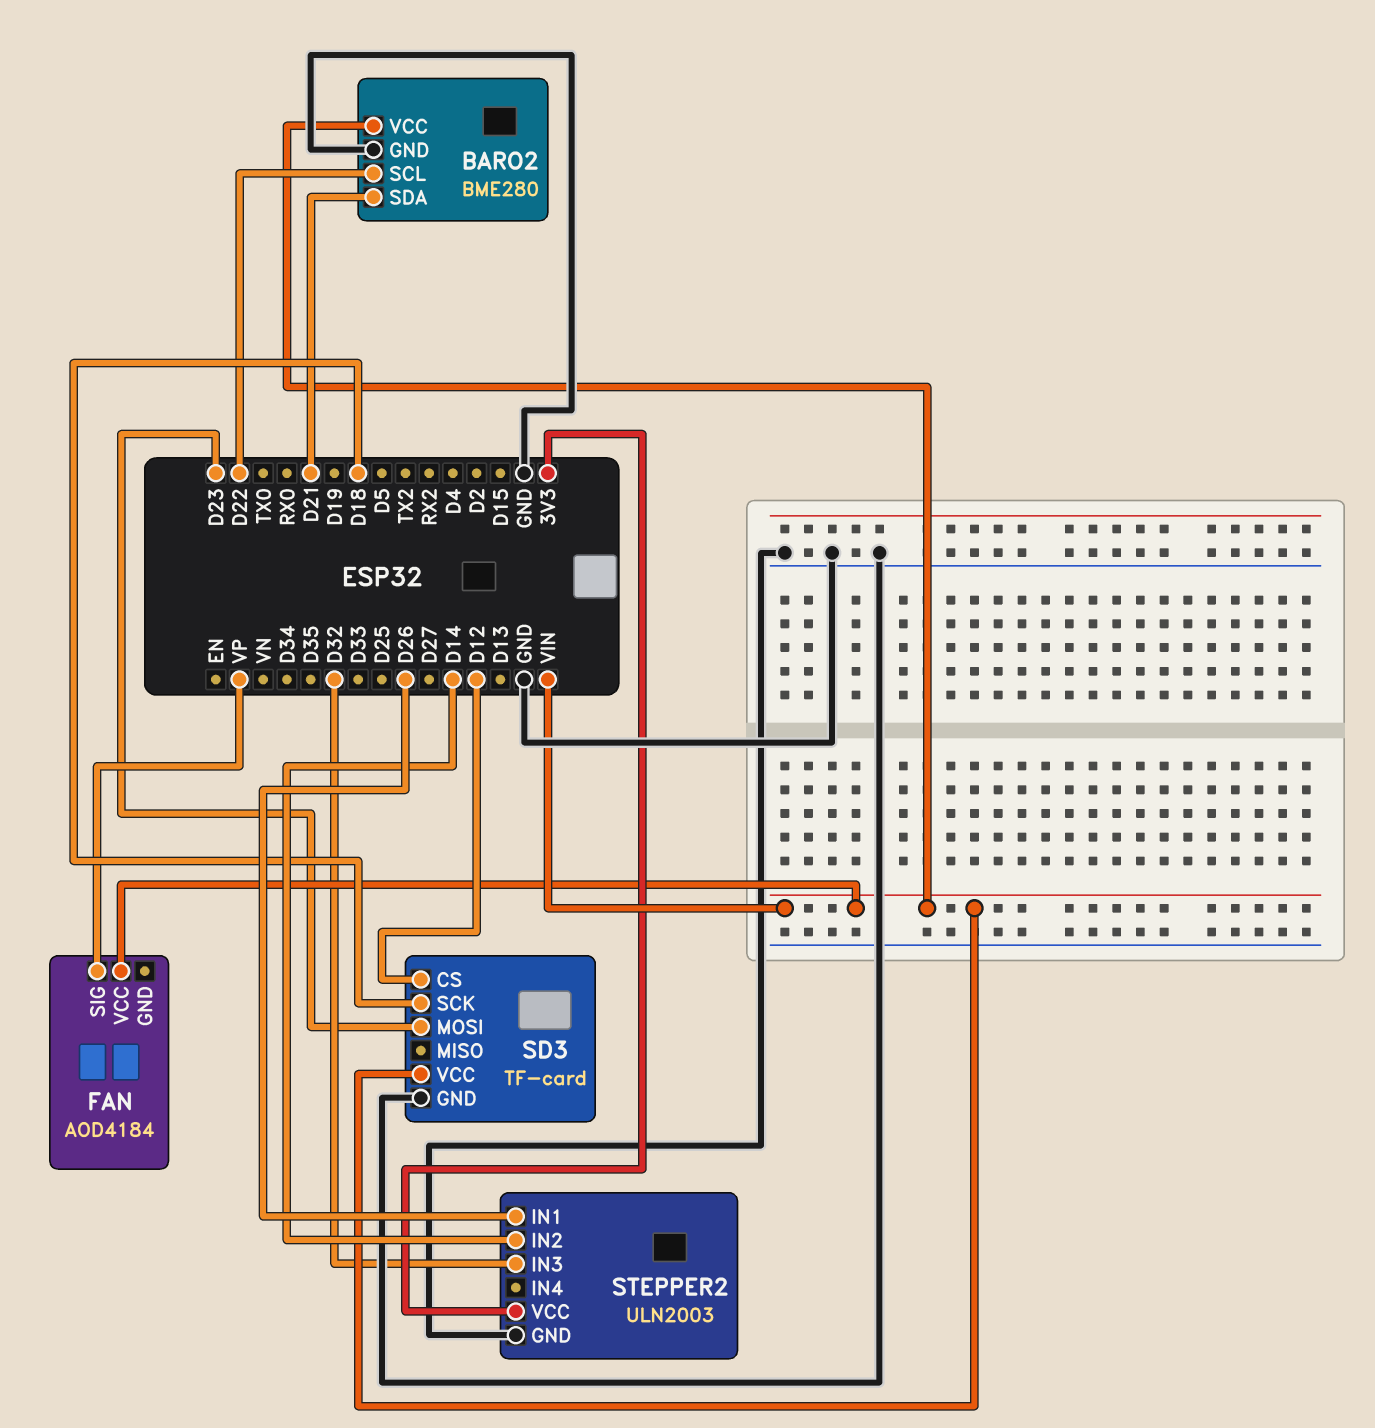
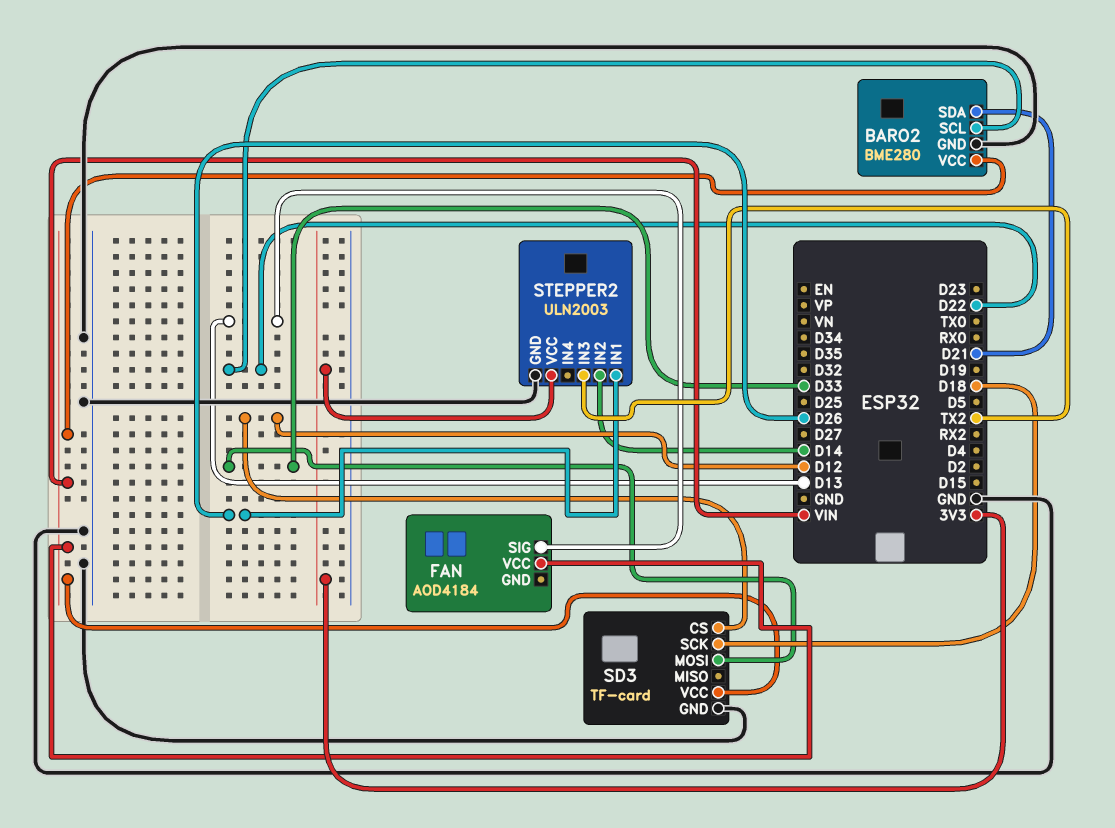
FAN pin SIG: VP -> D13
SD3 pin MOSI: D23 -> D33
STEPPER2 pin IN3: D32 -> TX2

